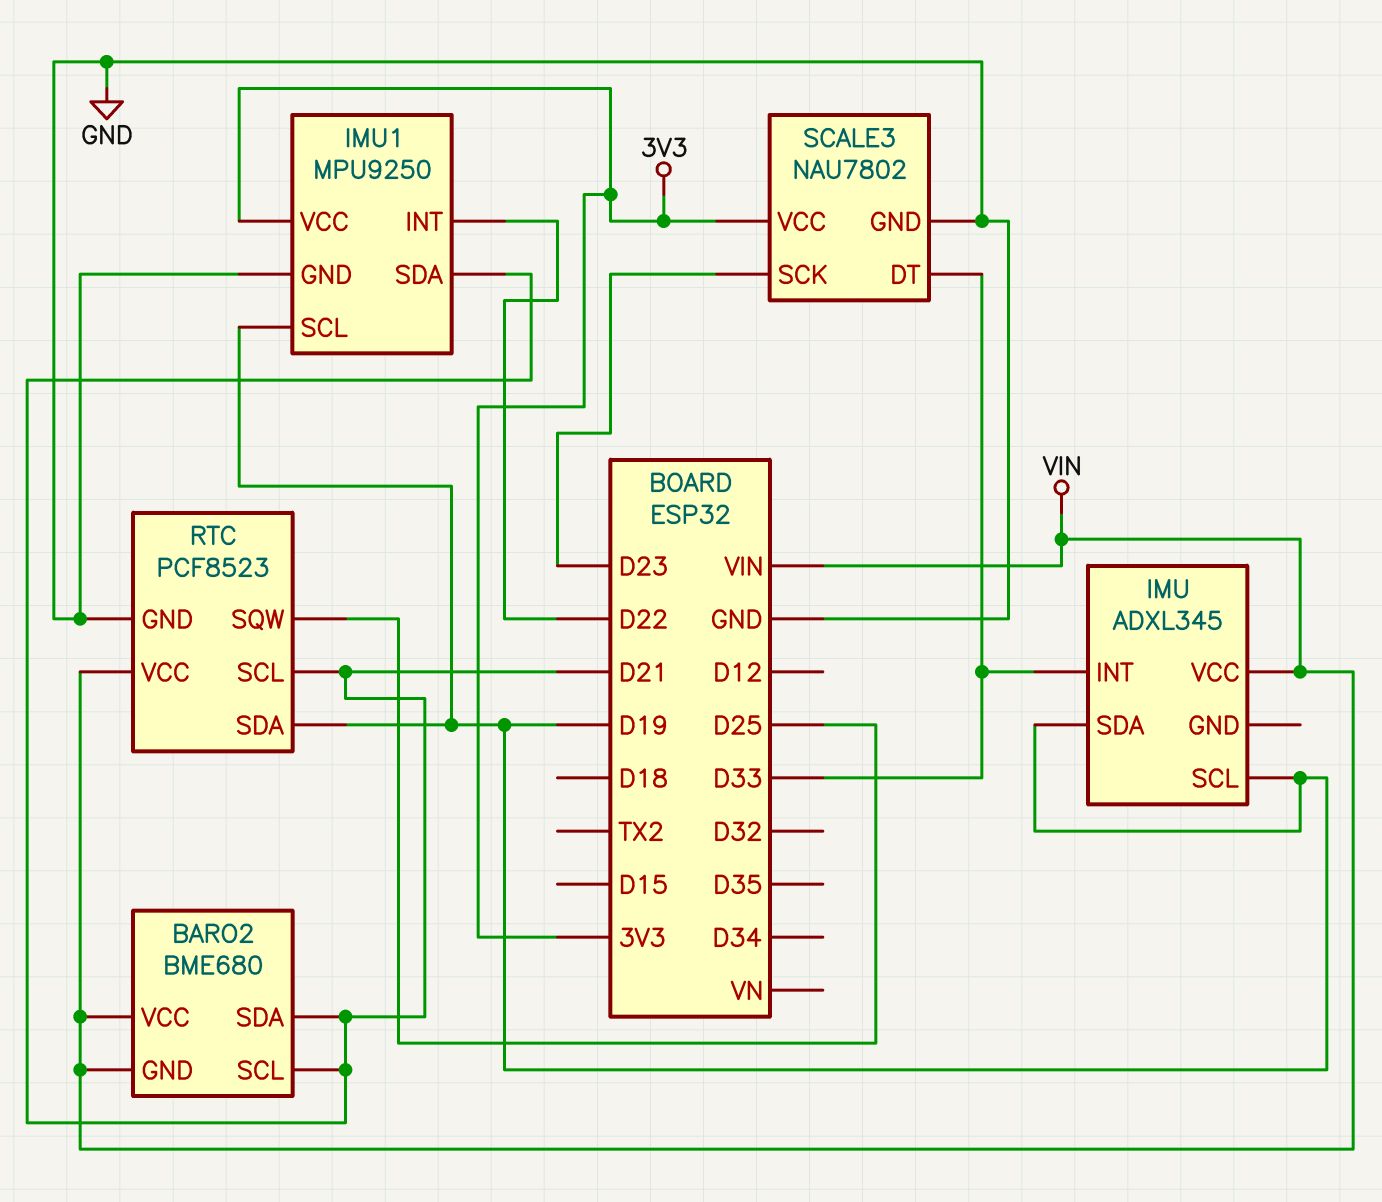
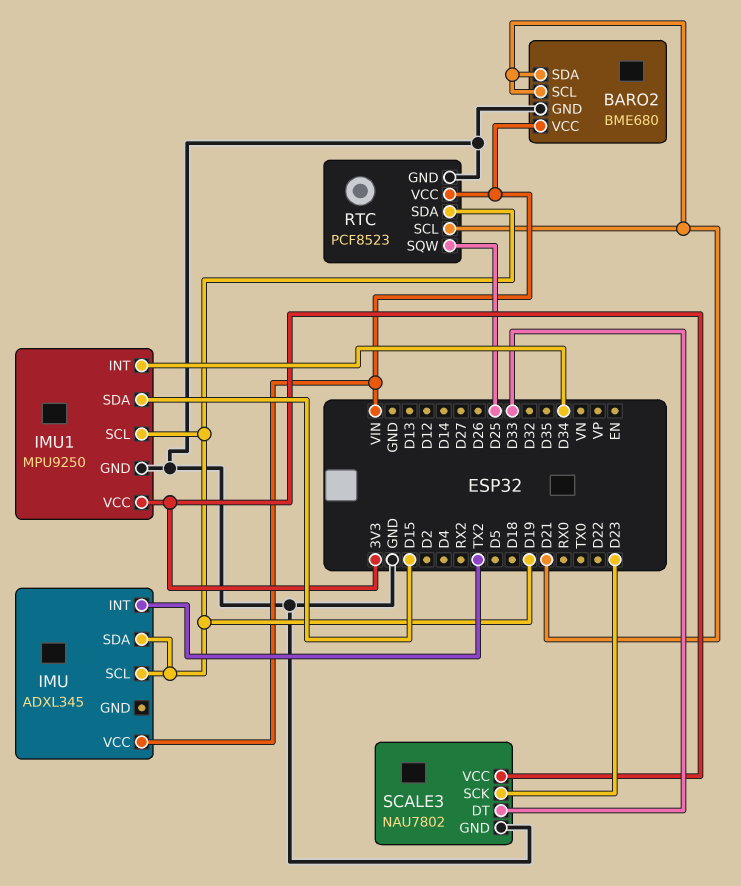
BARO2 pin GND: VIN -> GND
IMU pin INT: D33 -> TX2
IMU1 pin INT: D22 -> D34
IMU1 pin SDA: D21 -> D15

